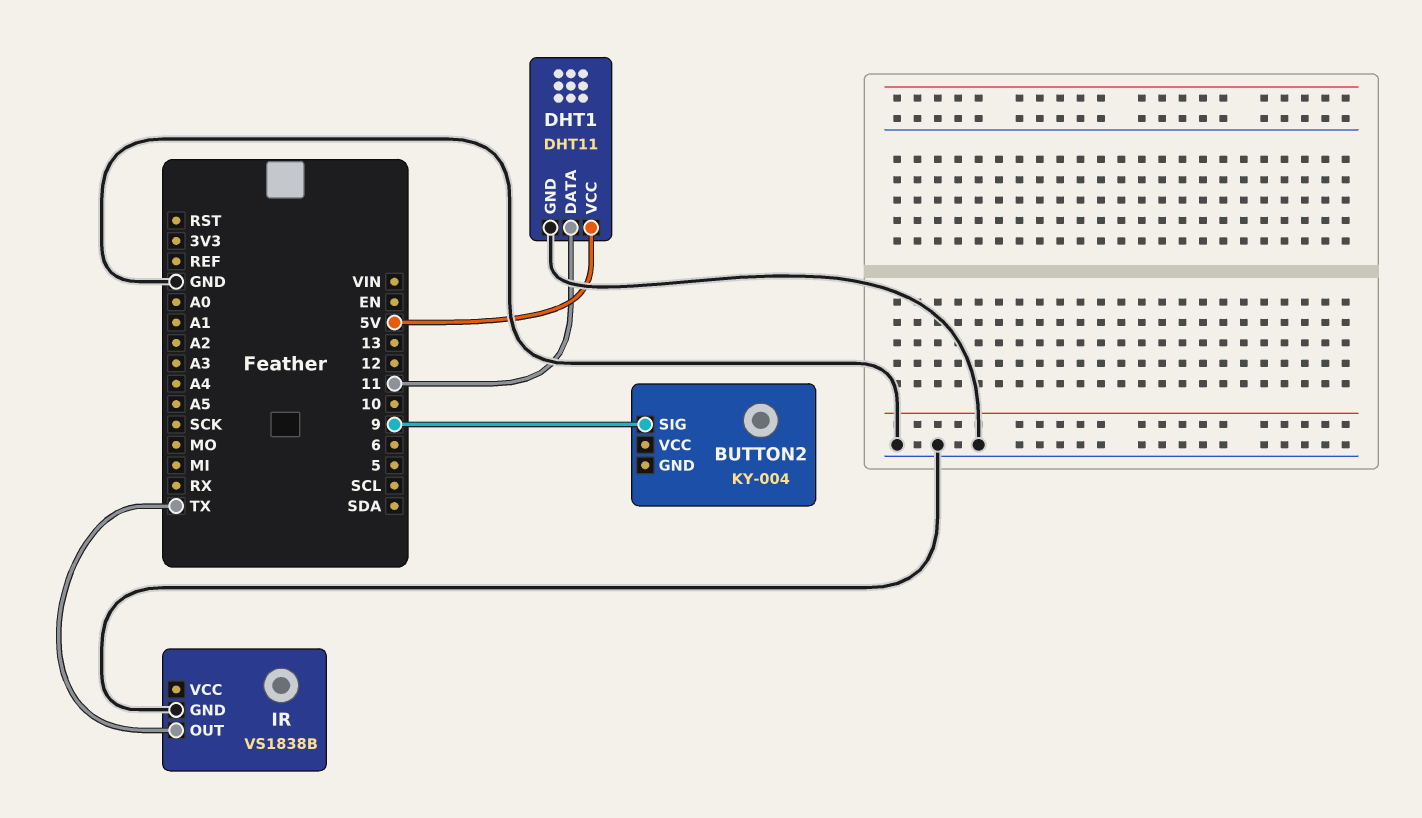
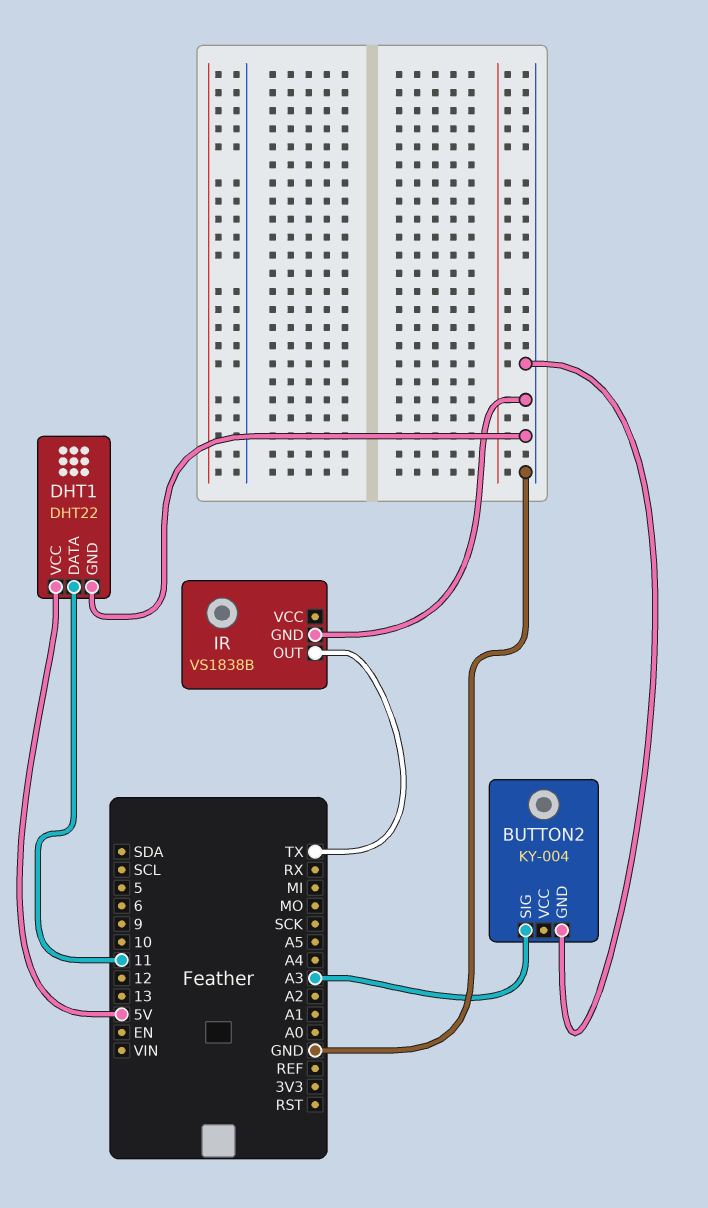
BUTTON2 pin GND: none -> GND
BUTTON2 pin SIG: 9 -> A3
DHT1: DHT11 -> DHT22

